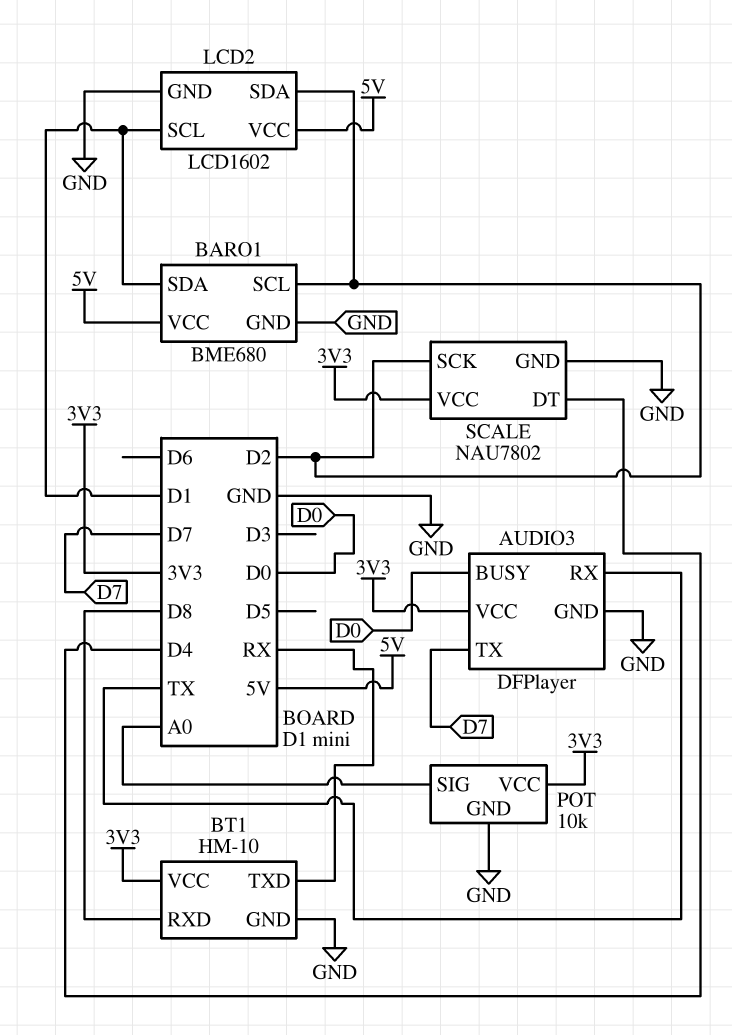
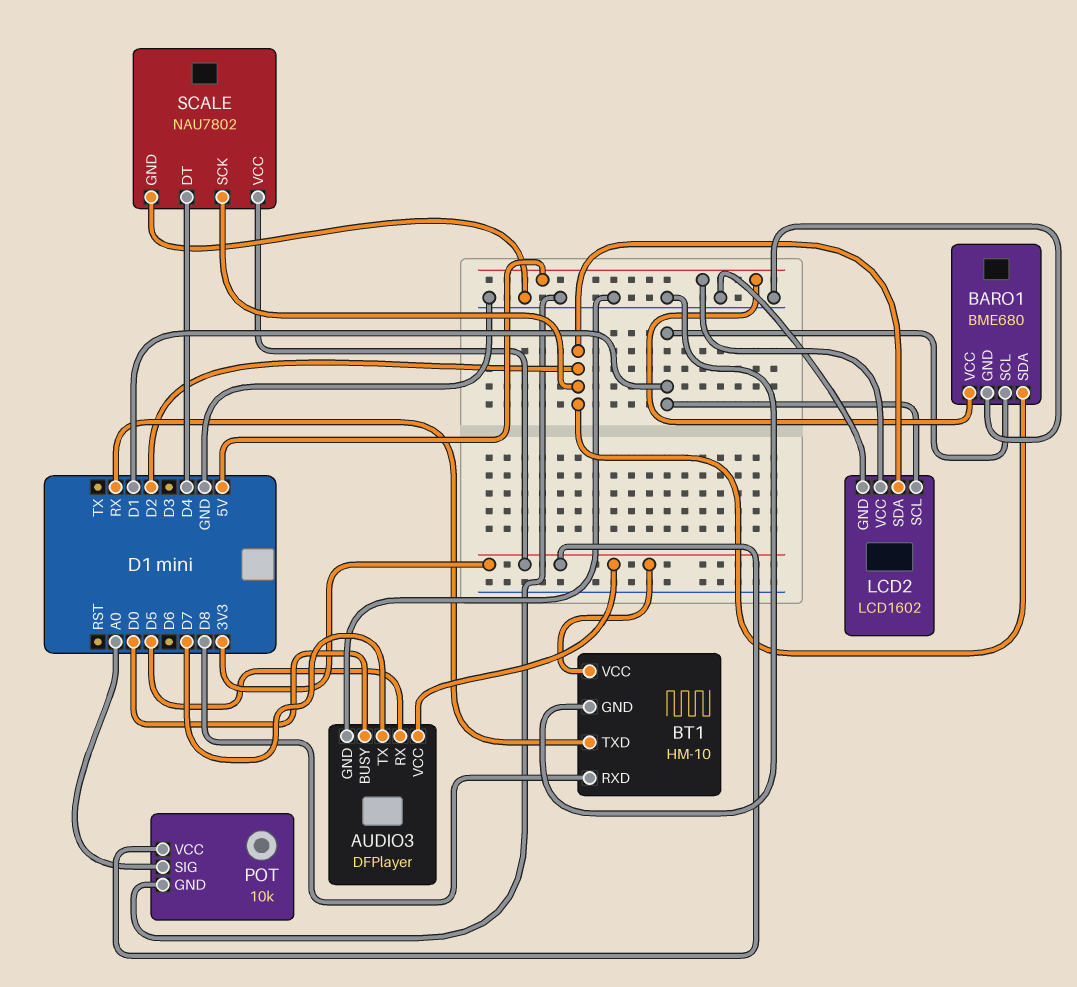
AUDIO3 pin RX: TX -> D5
BARO1 pin SCL: D2 -> D1
BARO1 pin SDA: D1 -> D2

